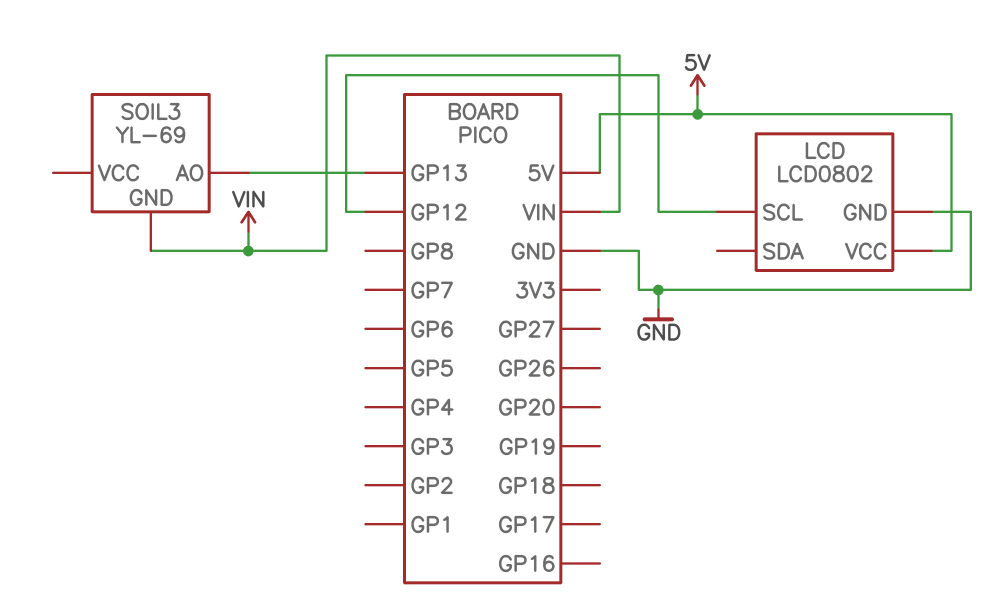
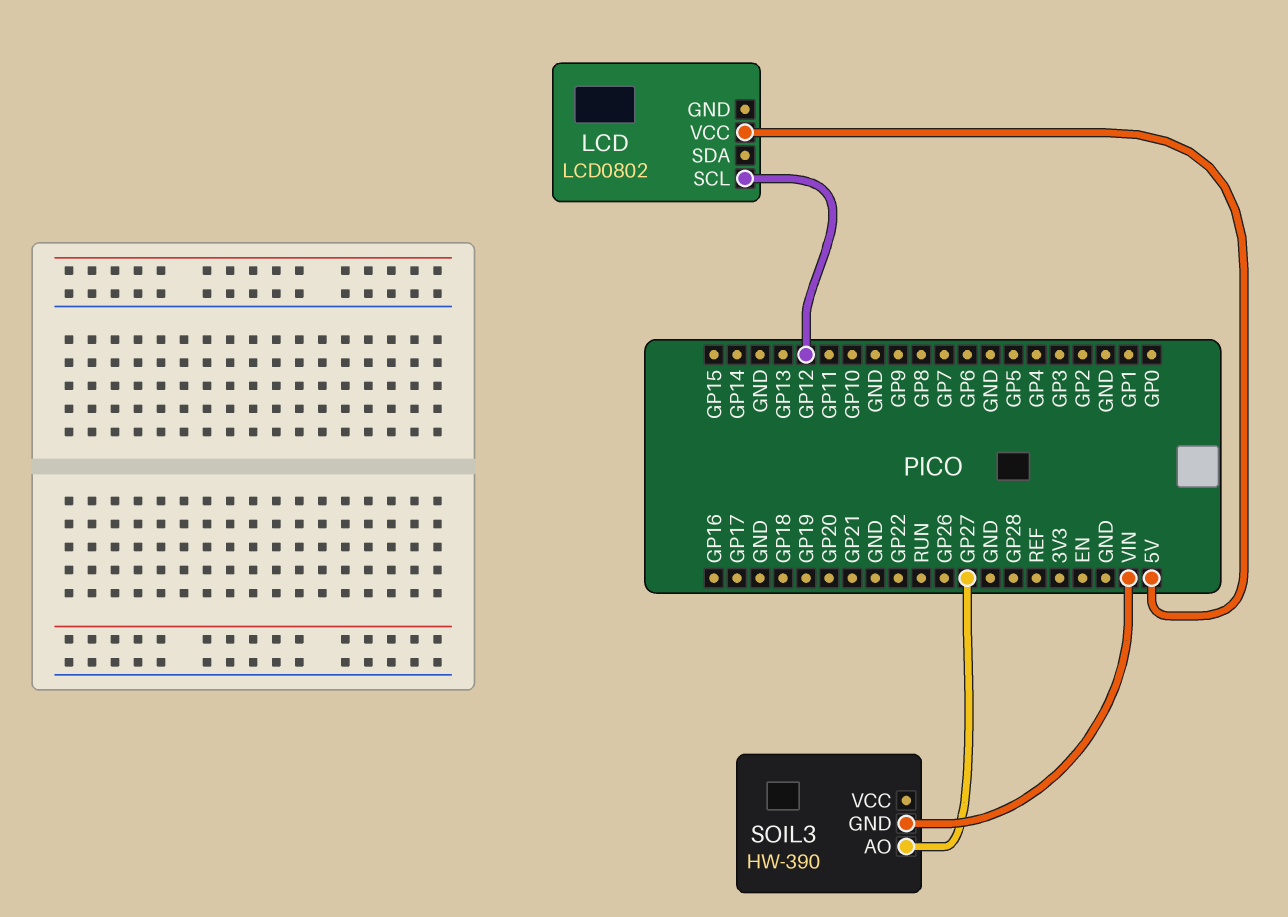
LCD pin GND: GND -> none
SOIL3: YL-69 -> HW-390
SOIL3 pin AO: GP13 -> GP27

